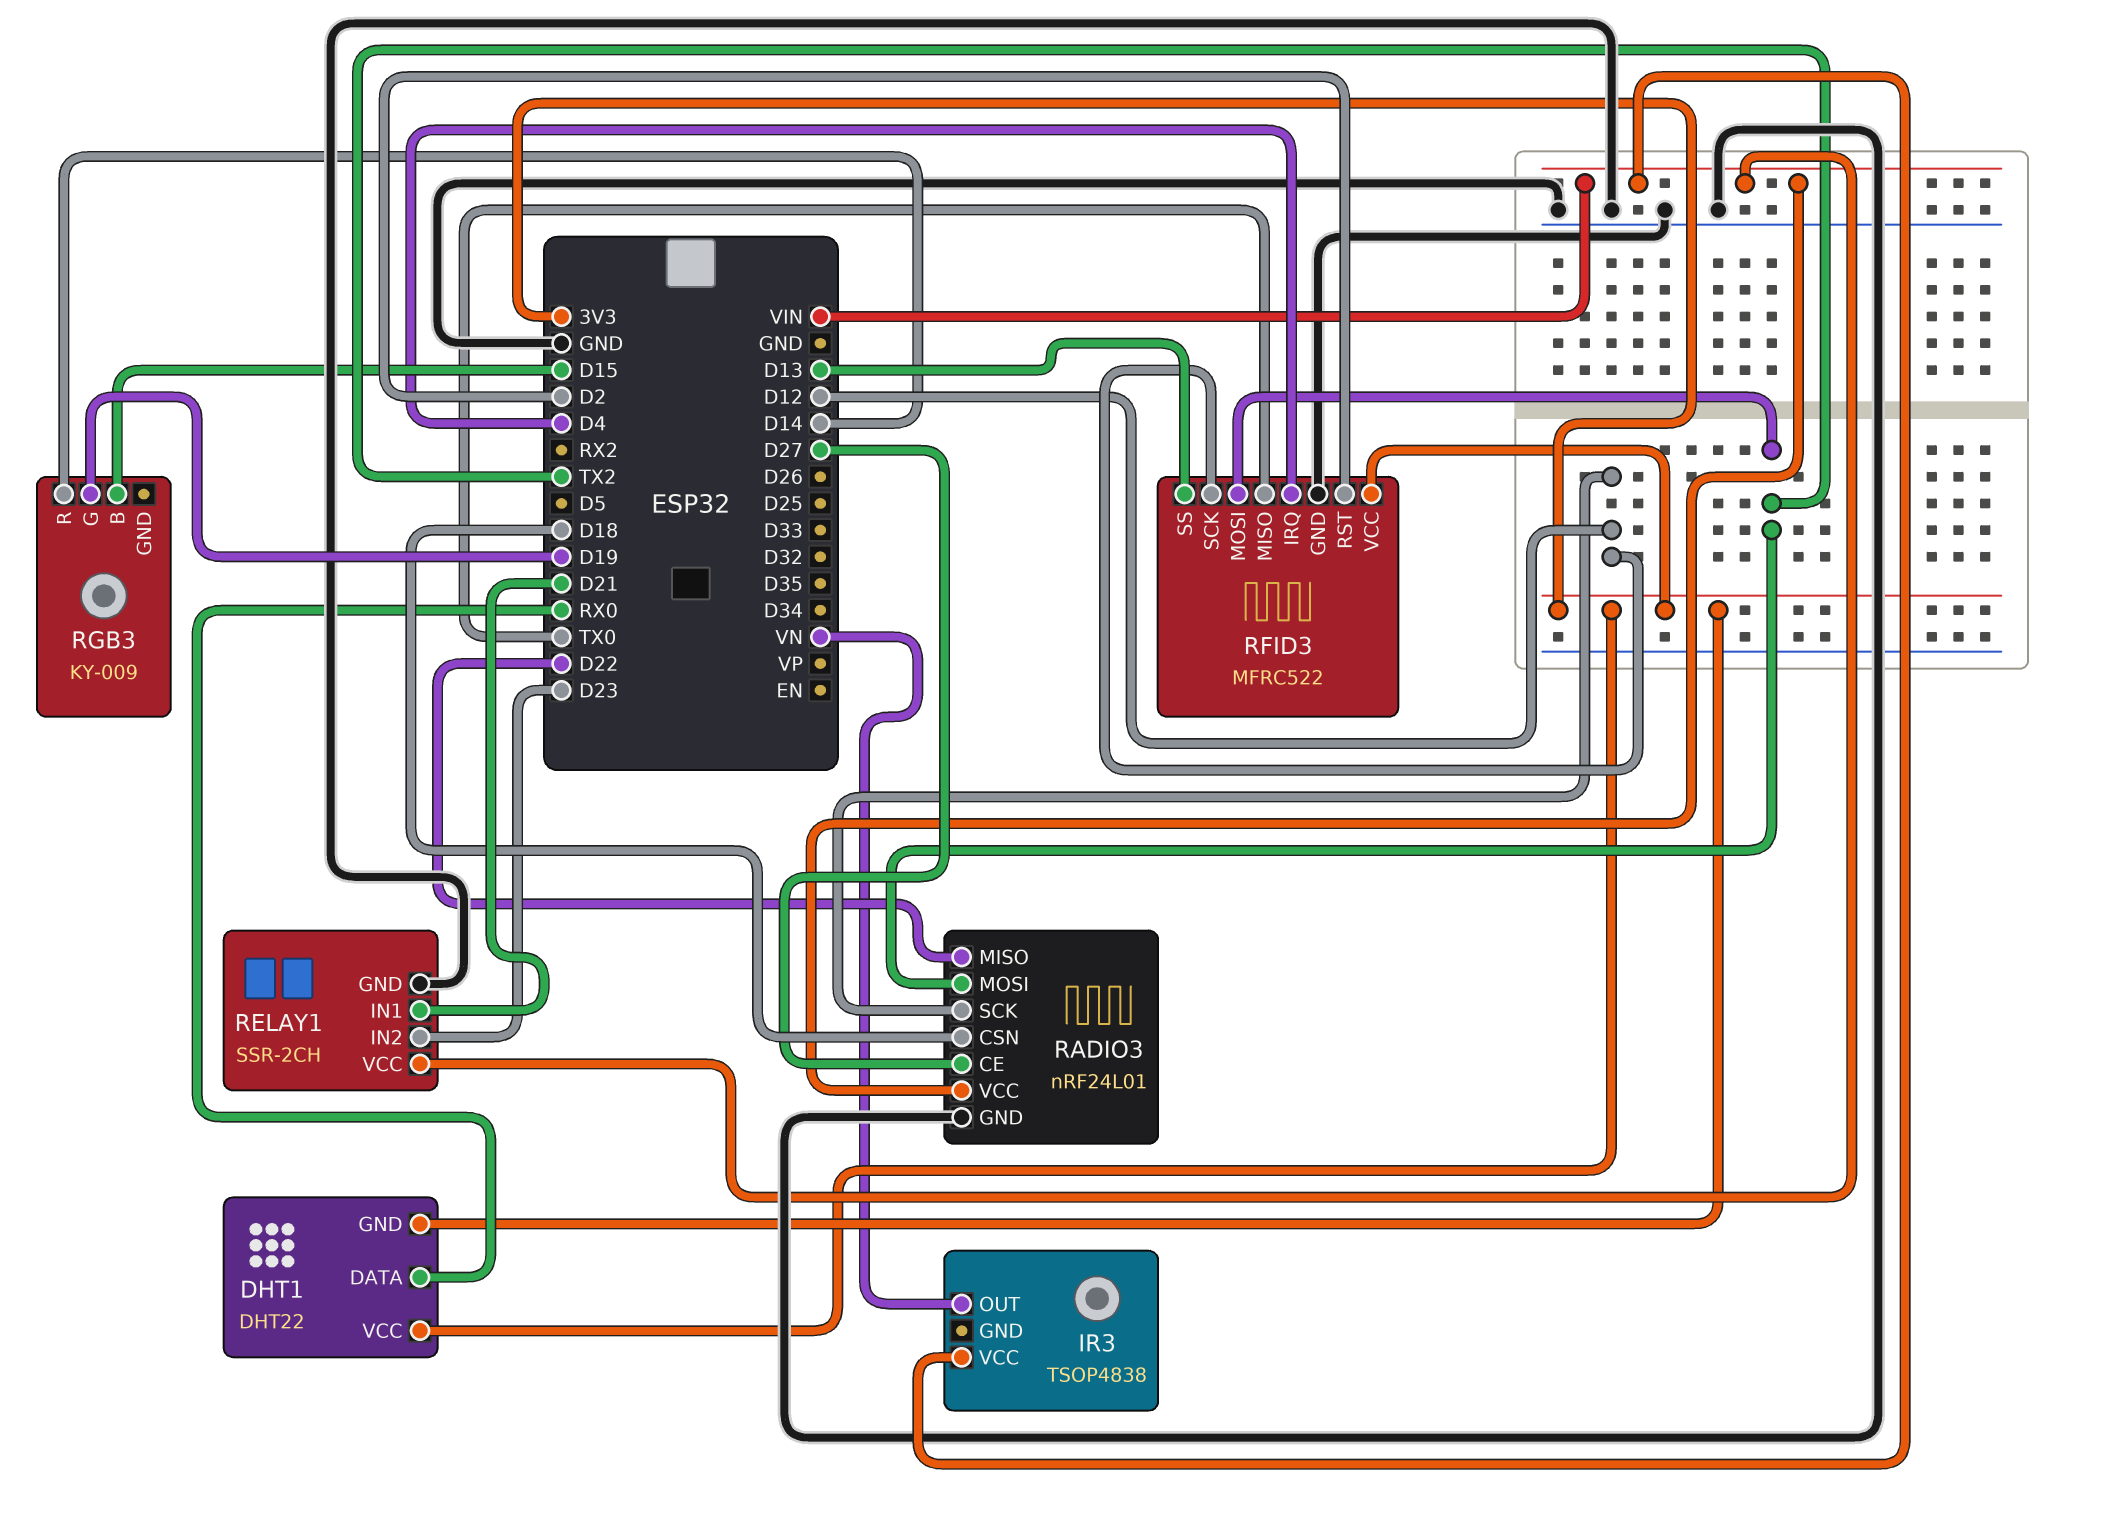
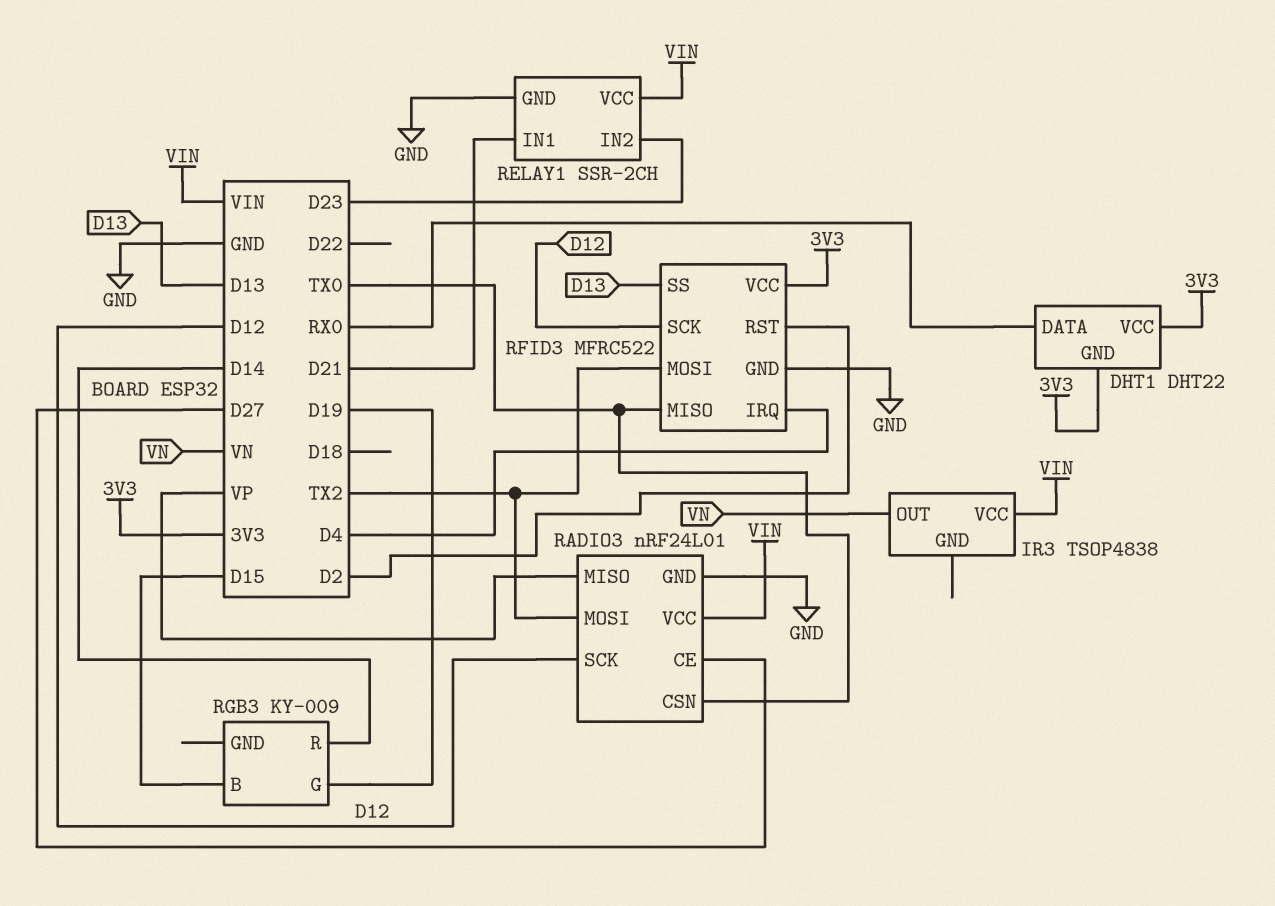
RADIO3 pin CSN: D18 -> TX0
RADIO3 pin MISO: D22 -> VP

